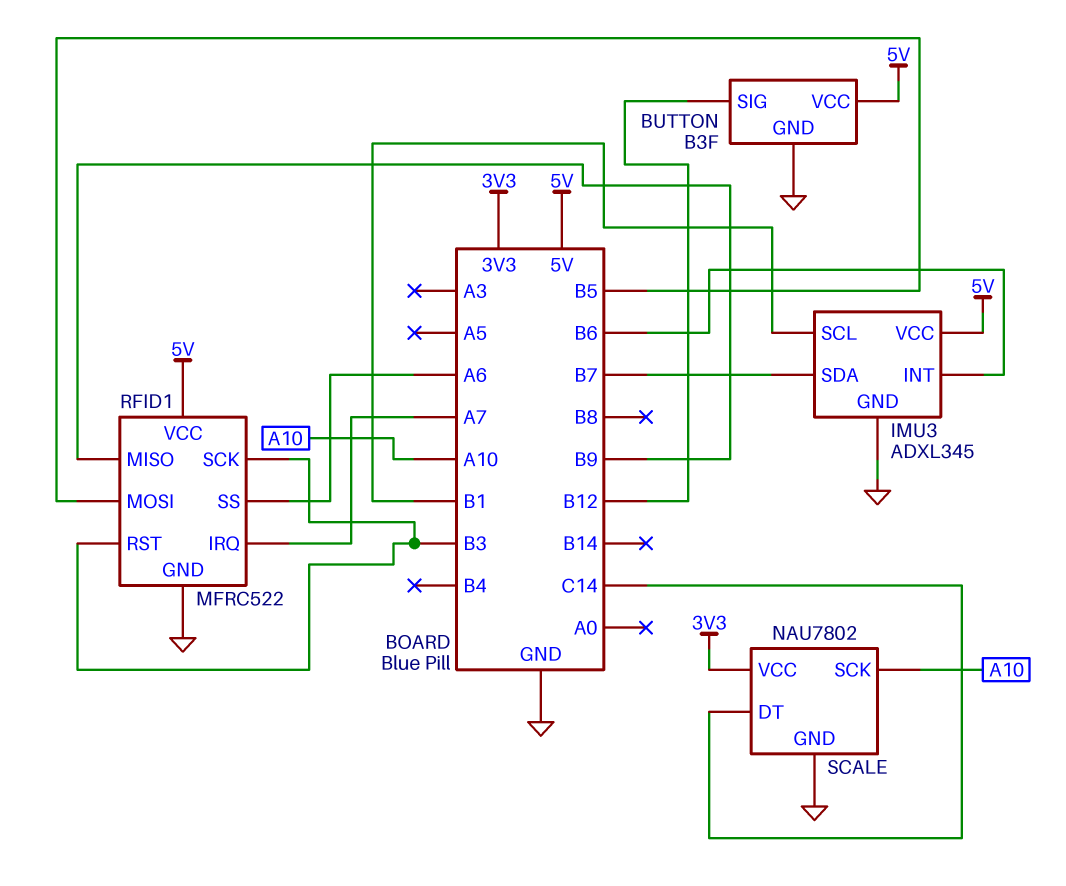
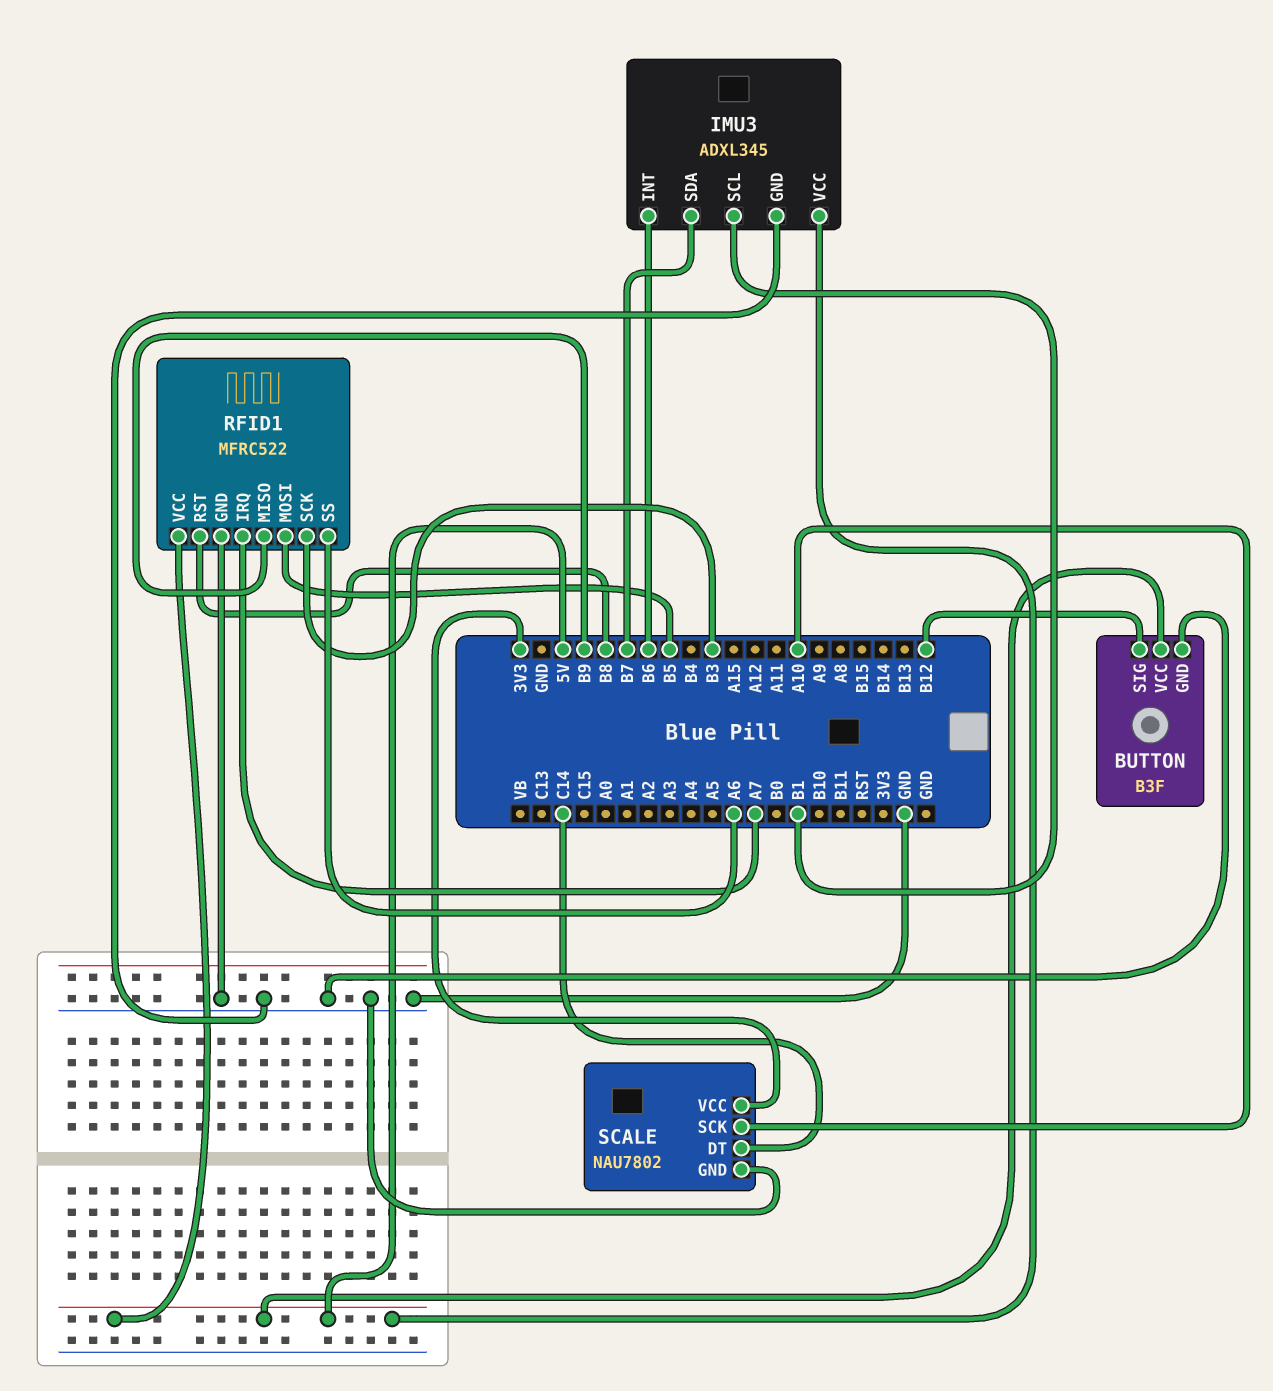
RFID1 pin RST: B3 -> B8

